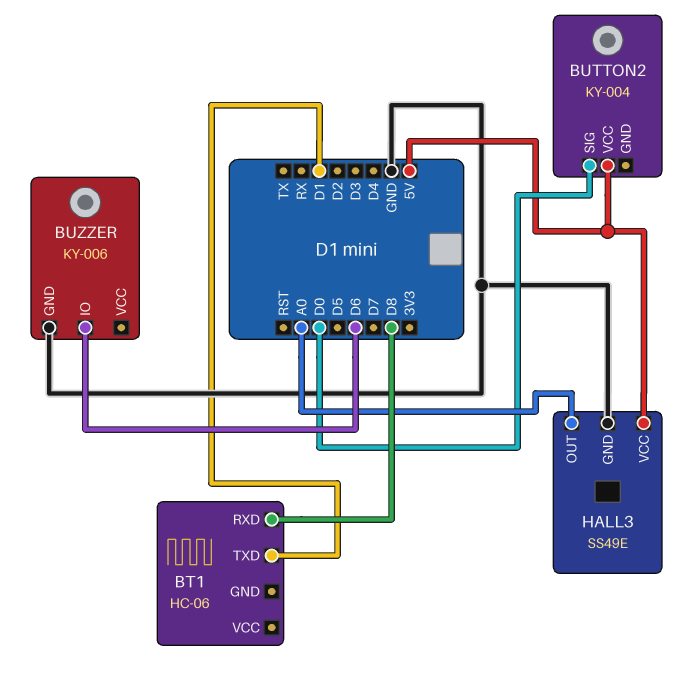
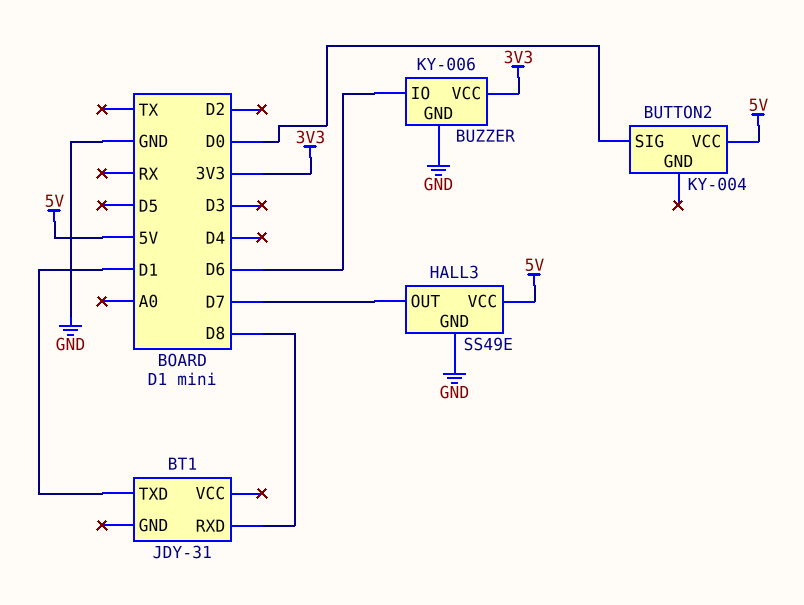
BT1: HC-06 -> JDY-31
BUZZER pin VCC: none -> 3V3
HALL3 pin OUT: A0 -> D7

